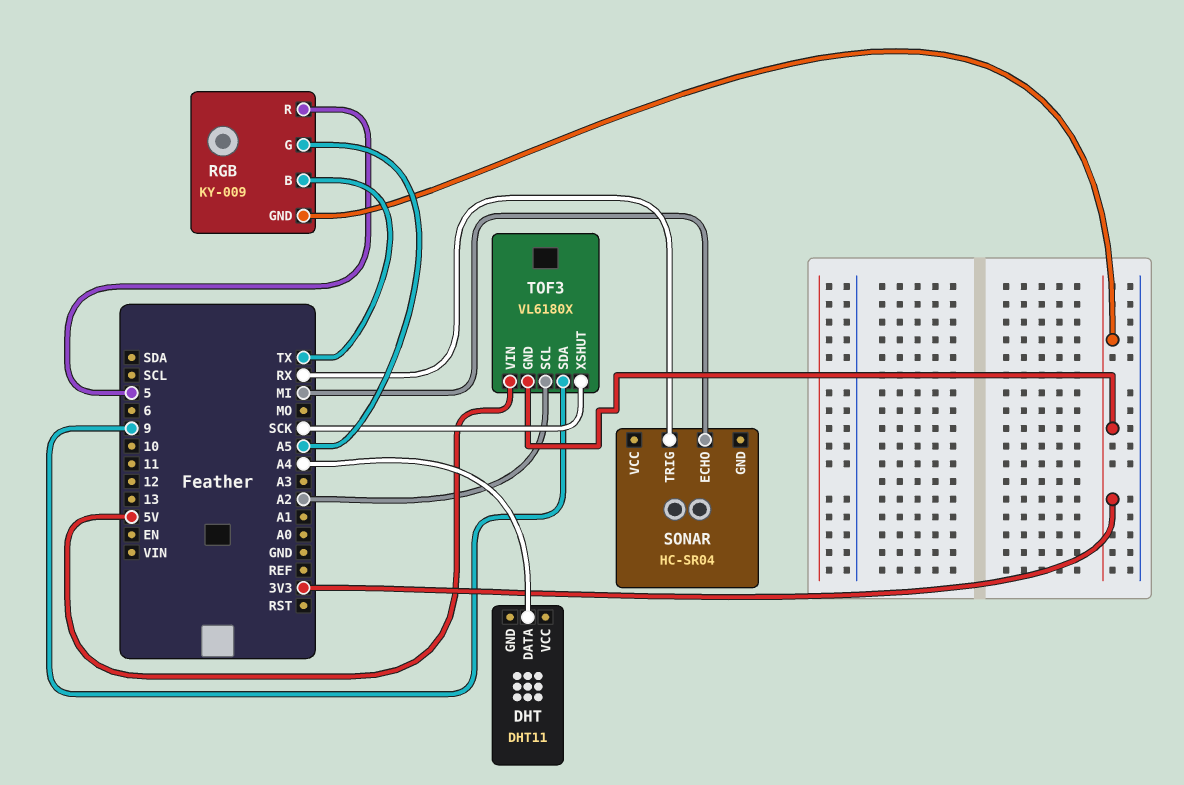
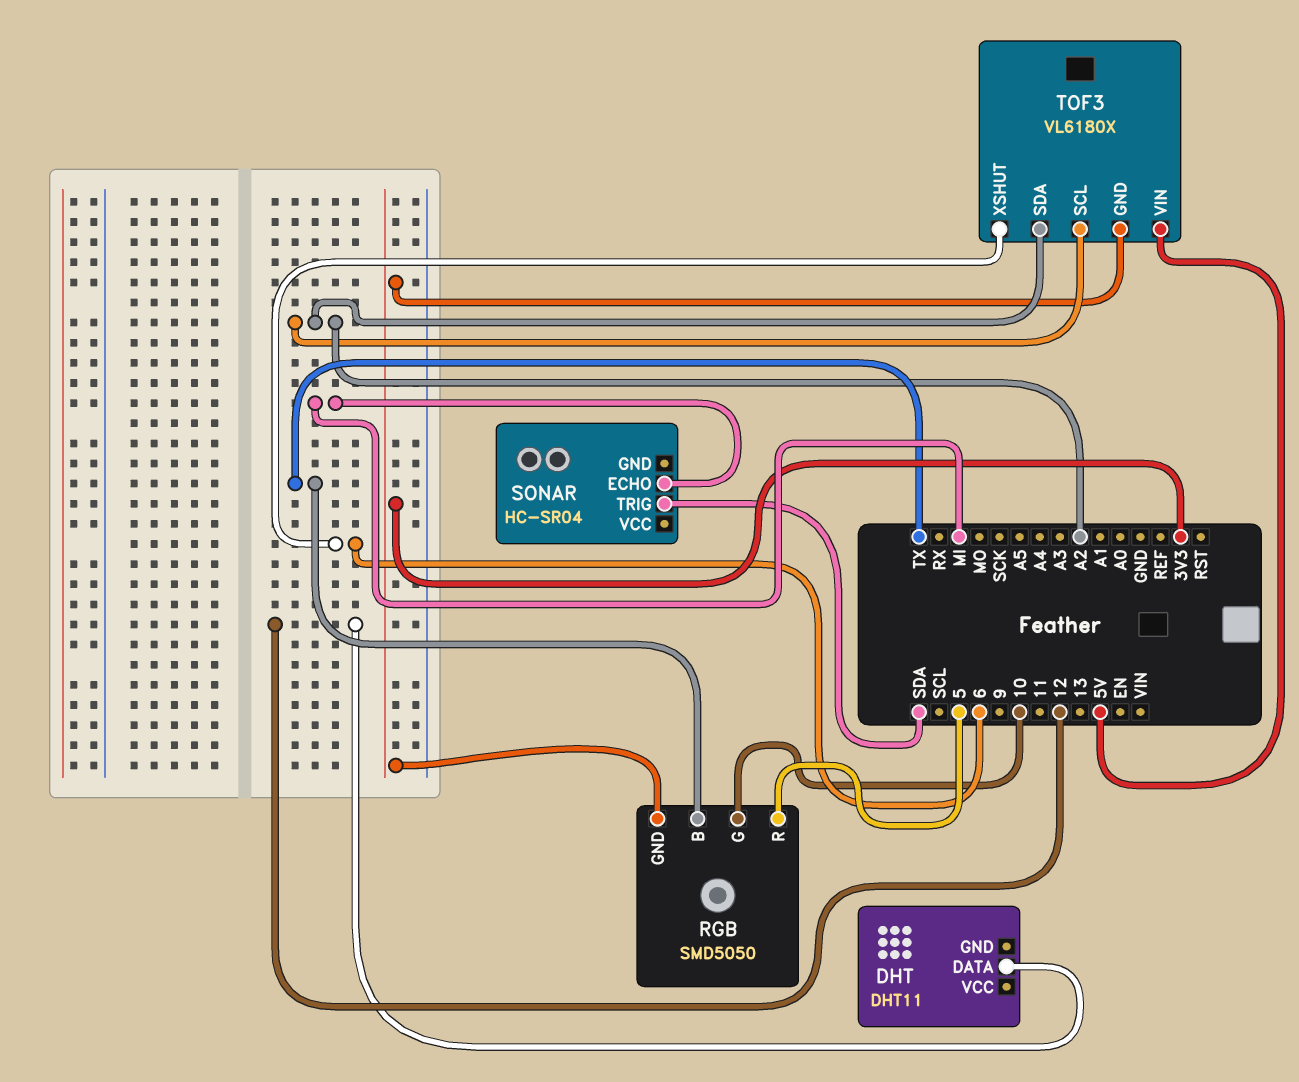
DHT pin DATA: A4 -> 12
RGB: KY-009 -> SMD5050
RGB pin G: A5 -> 10
SONAR pin TRIG: RX -> SDA
TOF3 pin SDA: 9 -> A2
TOF3 pin XSHUT: SCK -> 6

